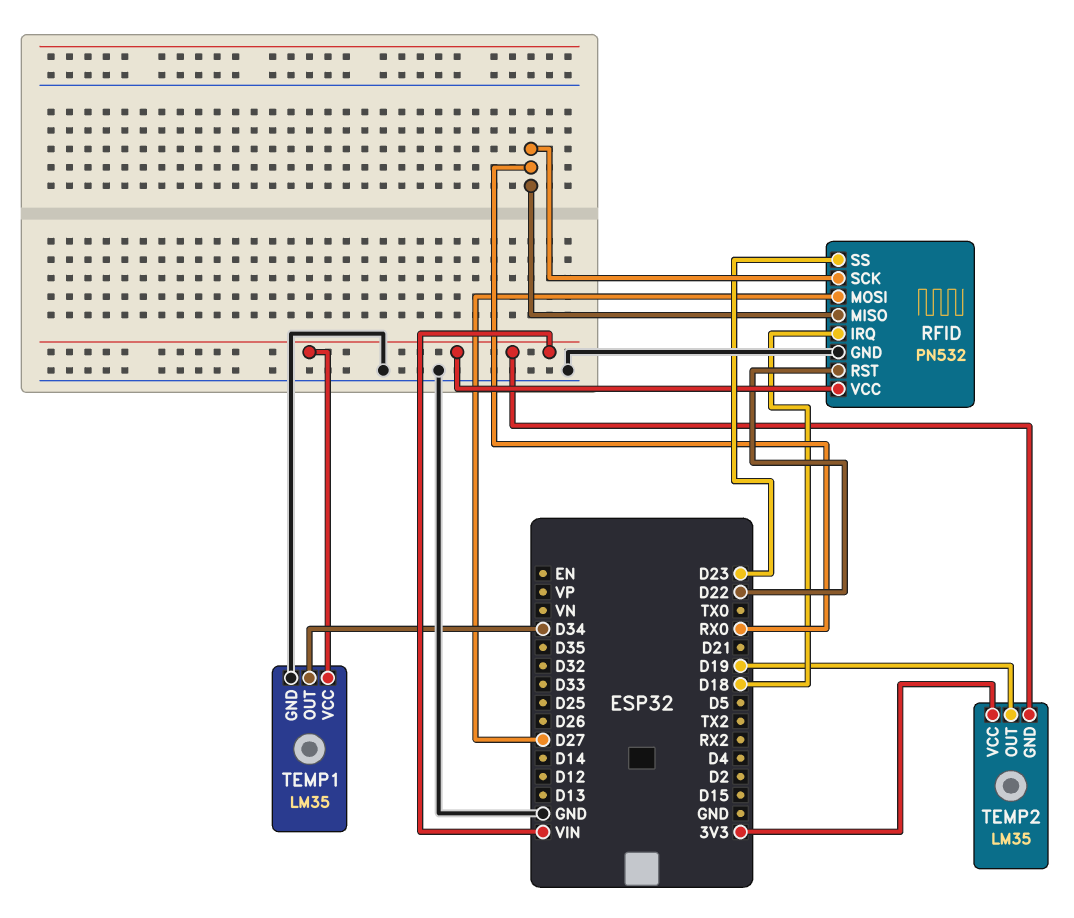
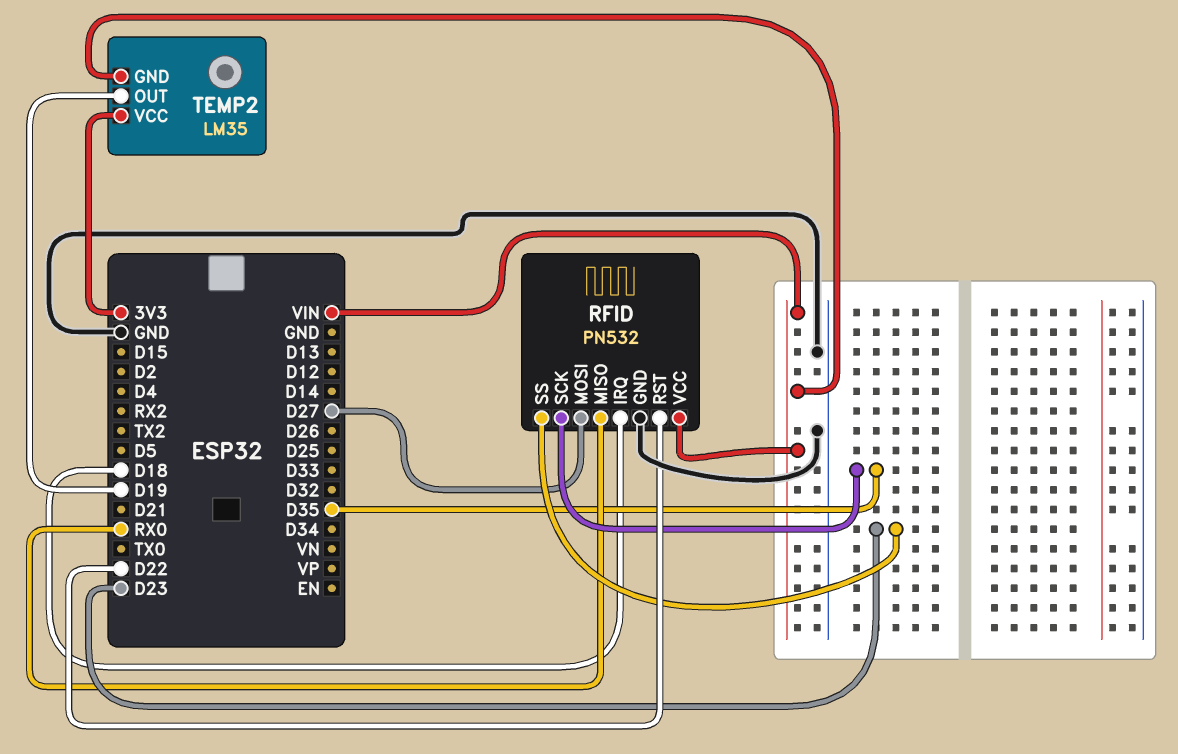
RFID pin SCK: RX0 -> D35
TEMP1: LM35 -> none
TEMP1 pin GND: GND -> none
TEMP1 pin OUT: D34 -> none
TEMP1 pin VCC: VIN -> none

